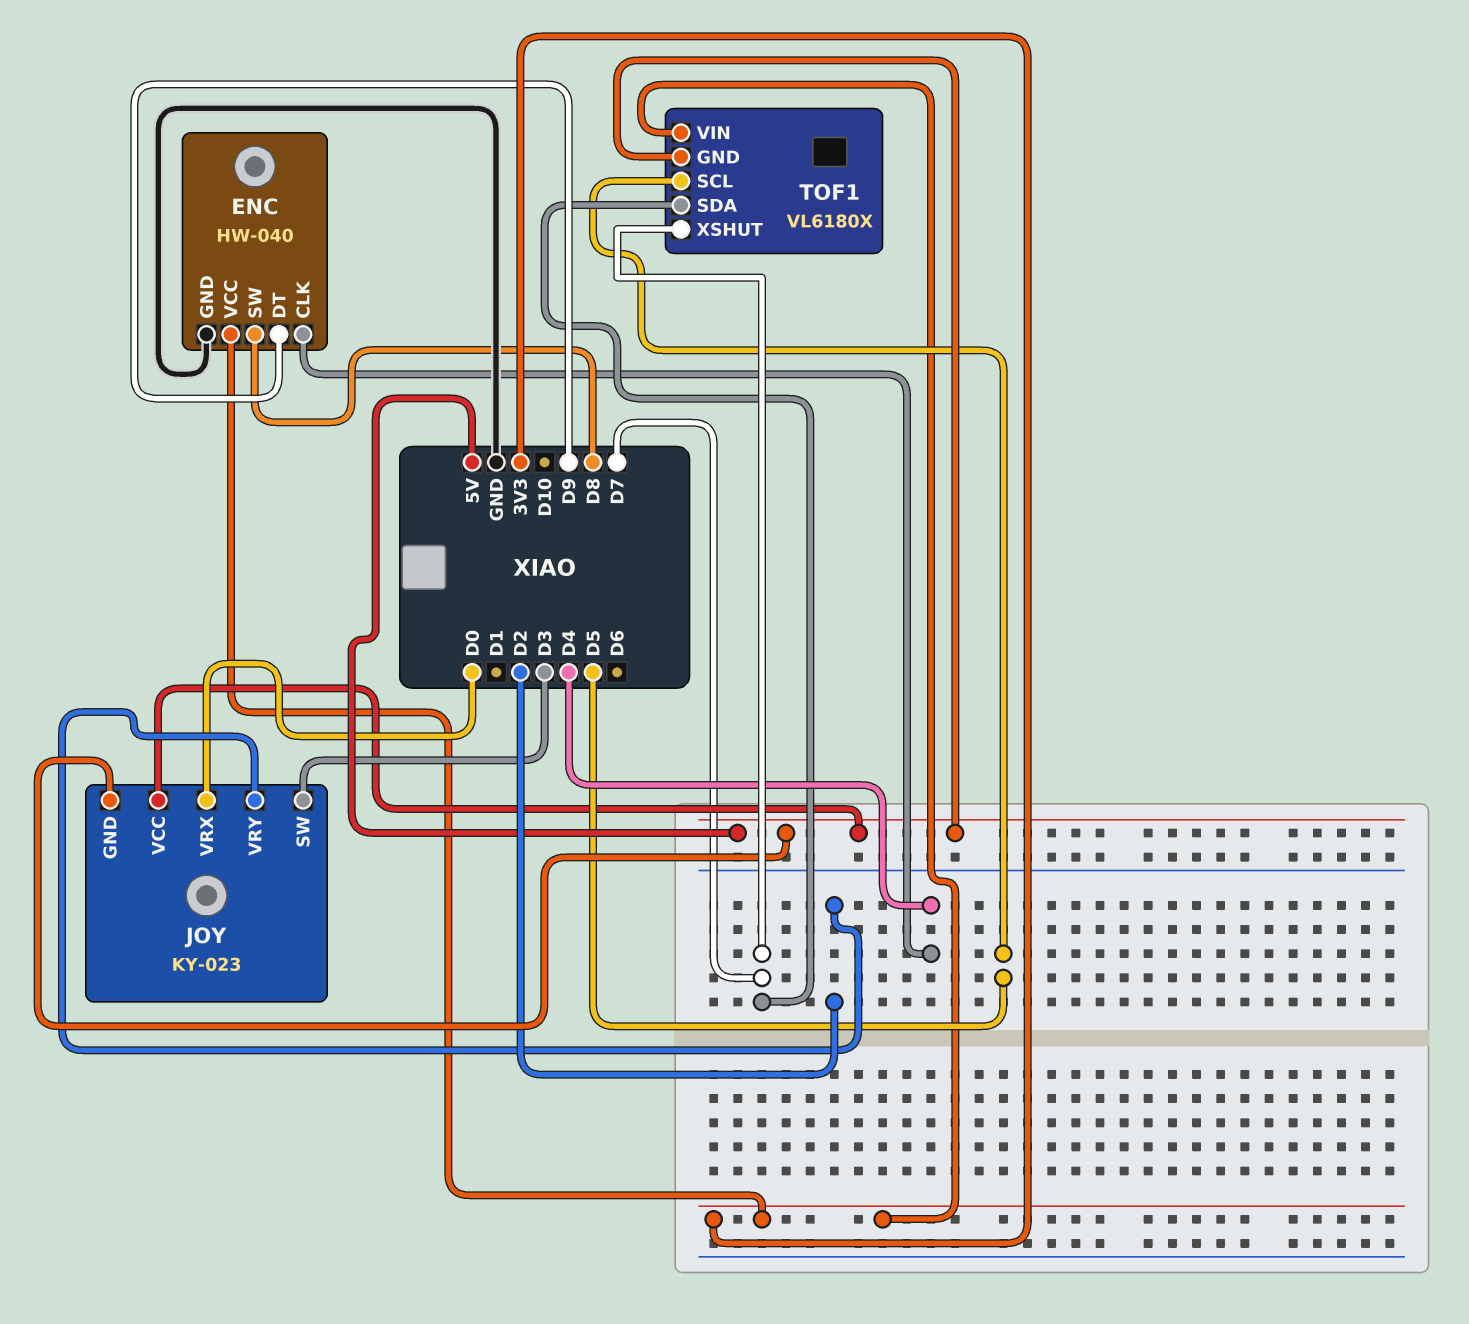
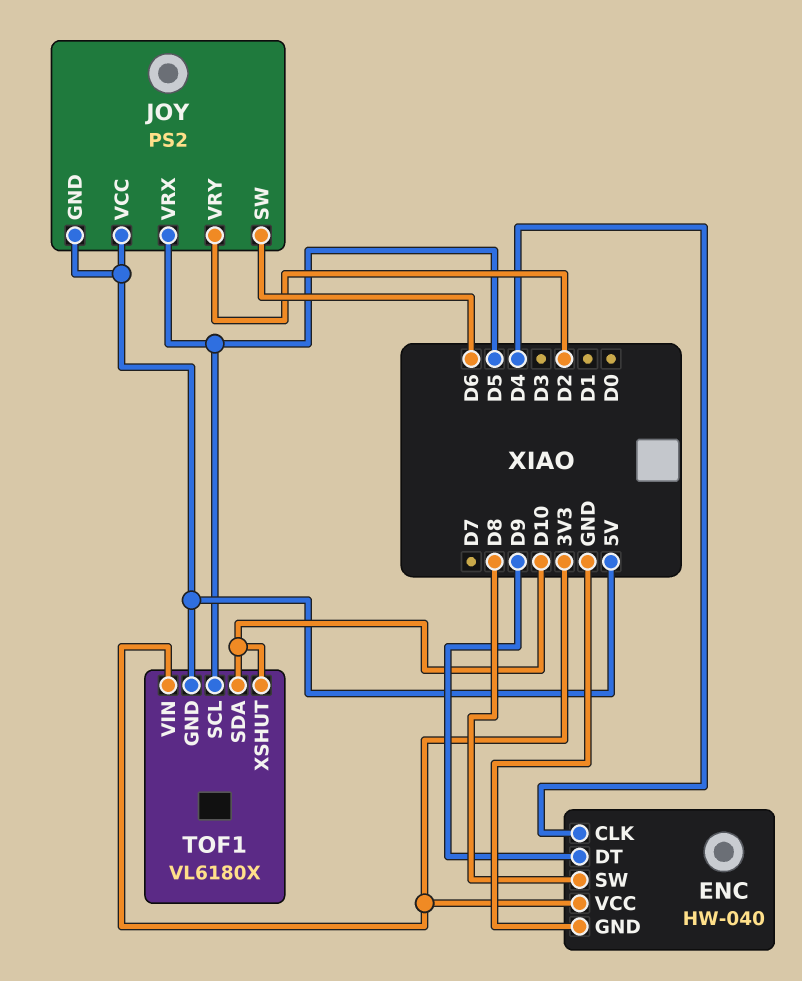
JOY: KY-023 -> PS2
JOY pin SW: D3 -> D6
JOY pin VRX: D0 -> D5
TOF1 pin SDA: D7 -> D10
TOF1 pin XSHUT: D7 -> D10

